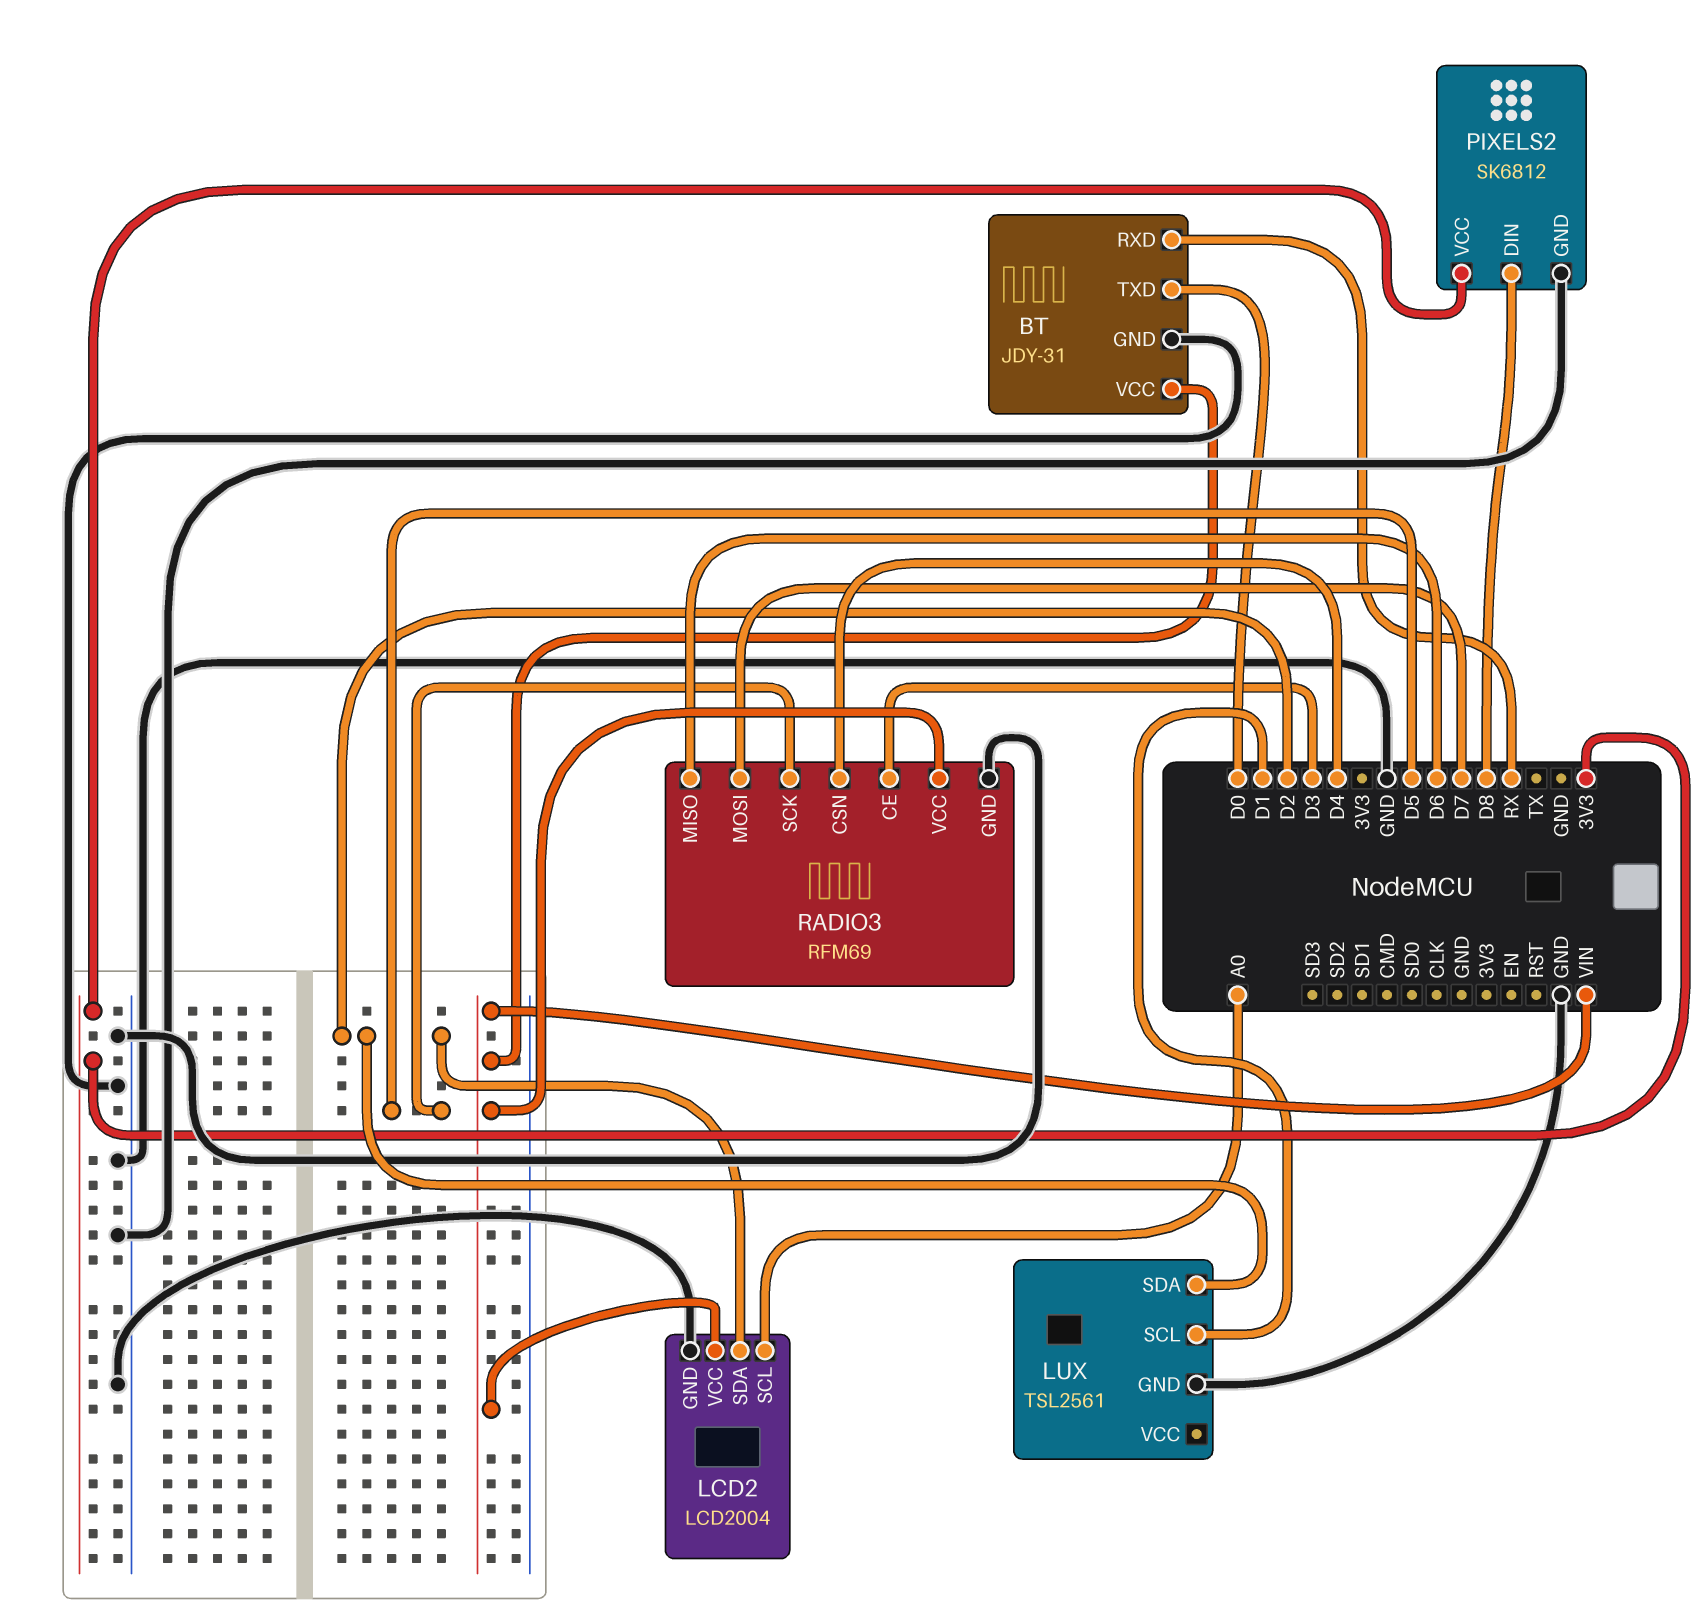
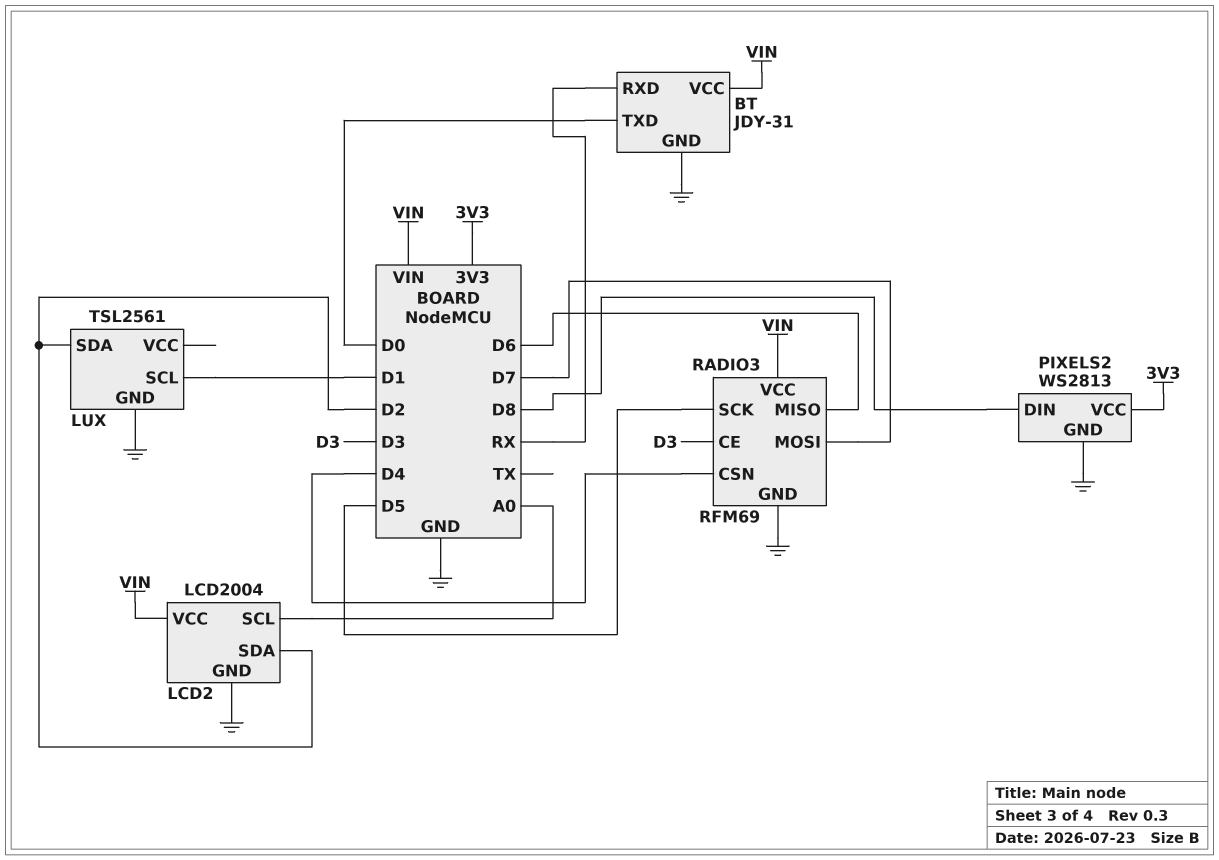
PIXELS2: SK6812 -> WS2813

